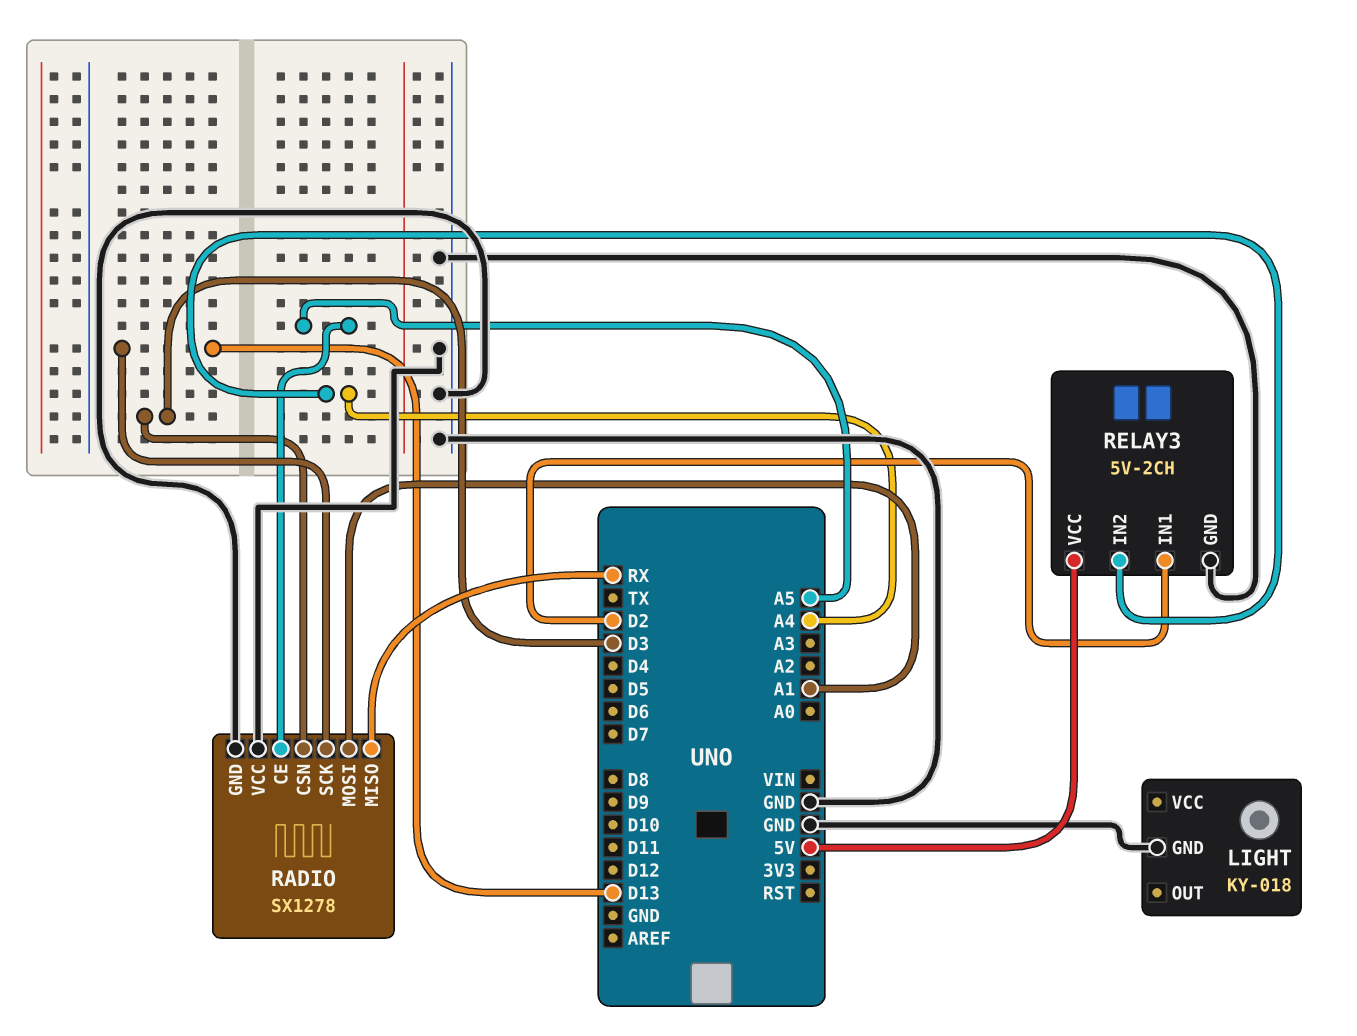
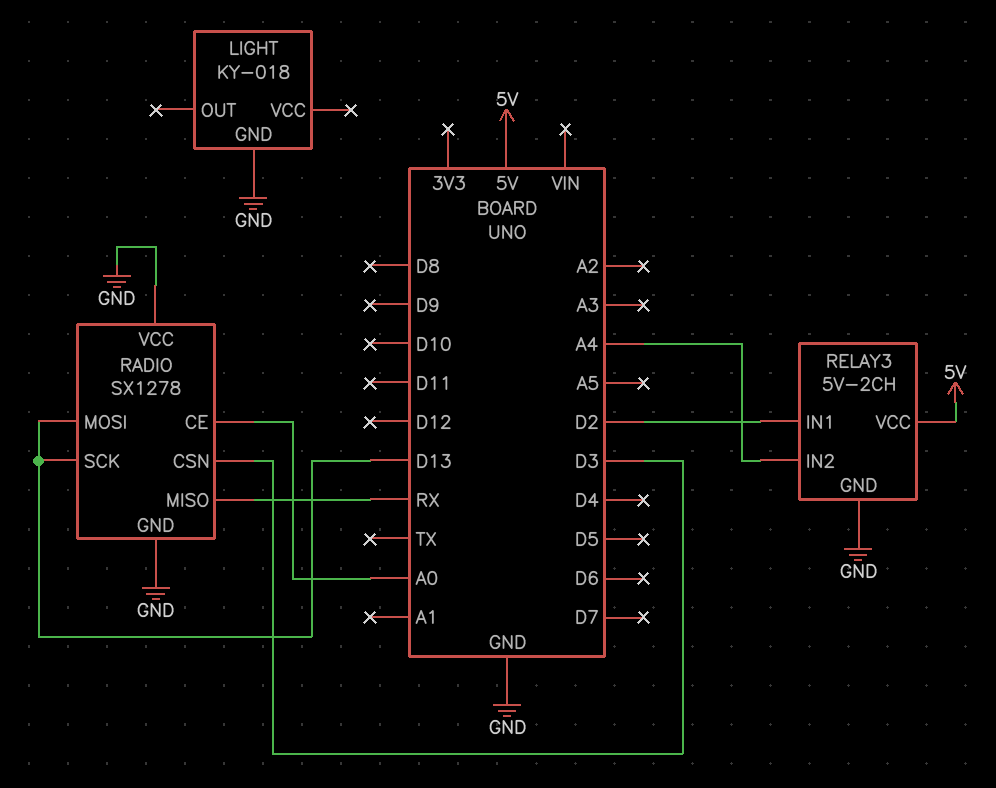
RADIO pin CE: A5 -> A0
RADIO pin MOSI: A1 -> D13

